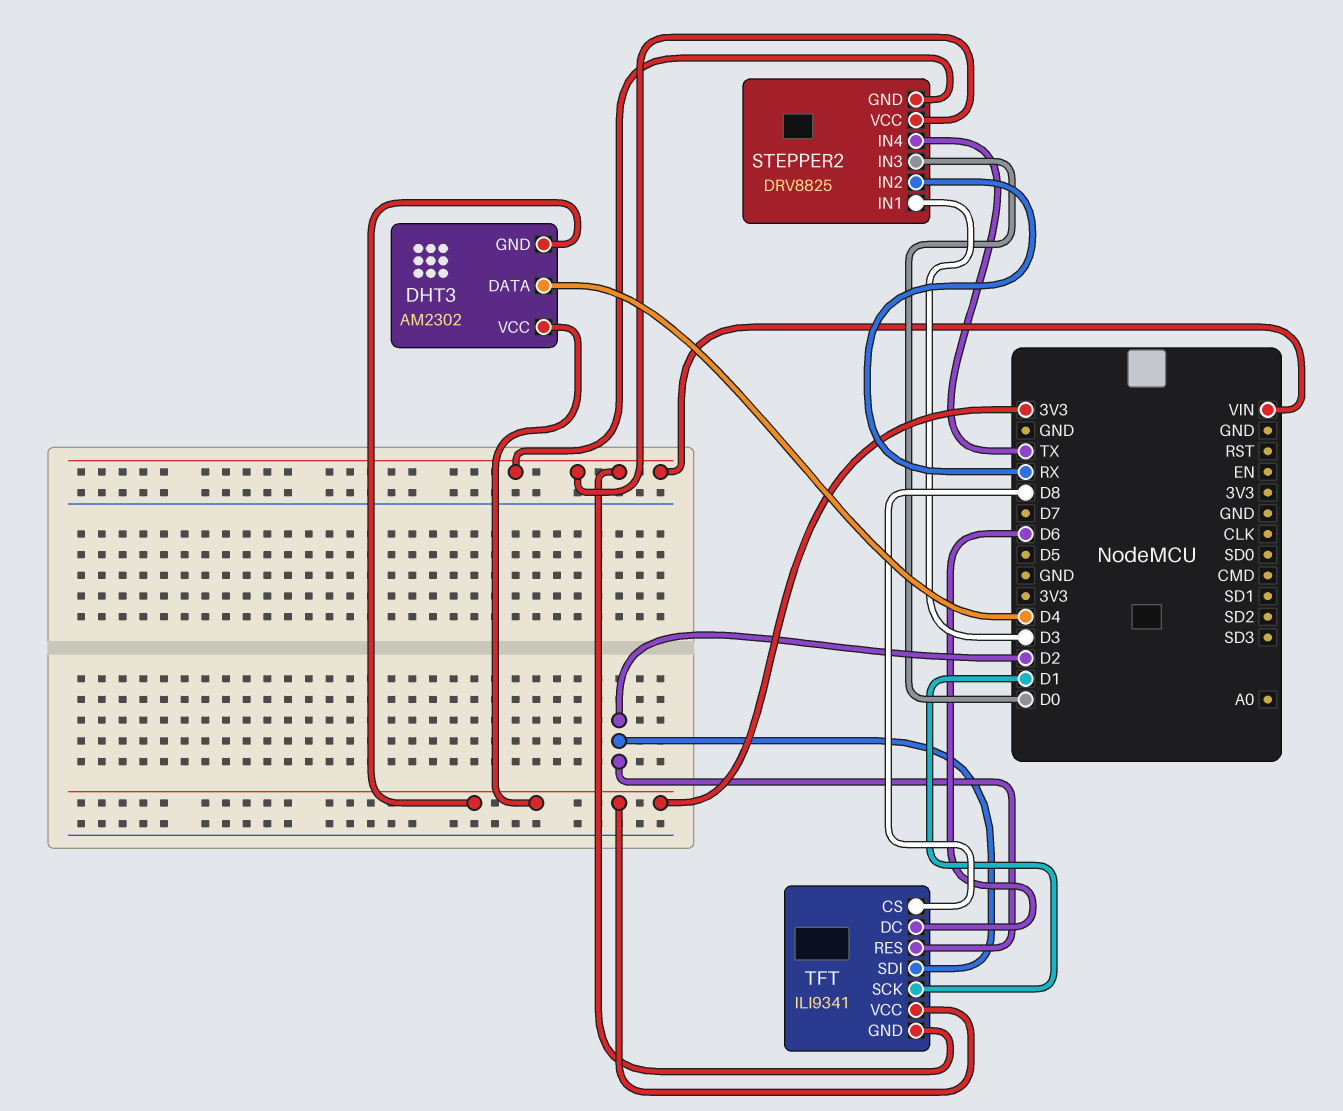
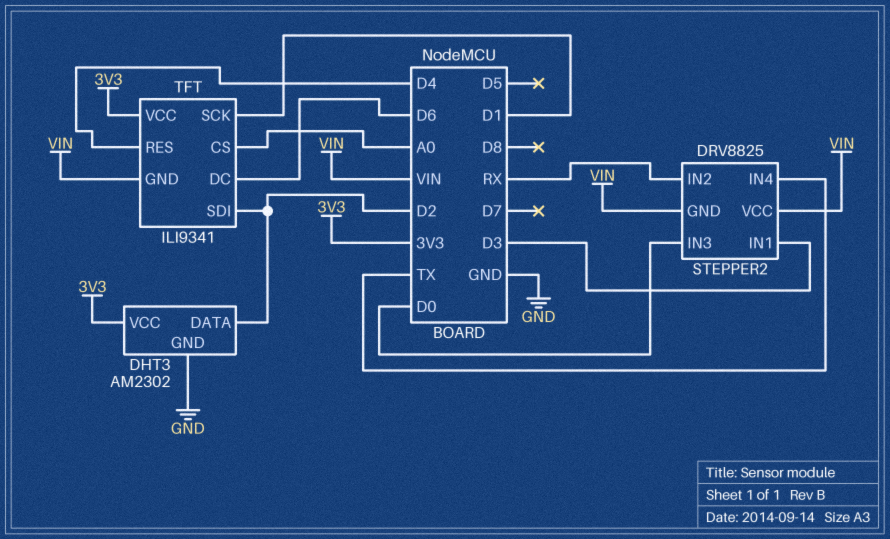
DHT3 pin DATA: D4 -> D2
DHT3 pin GND: 3V3 -> GND
TFT pin CS: D8 -> A0
TFT pin RES: D2 -> D4

